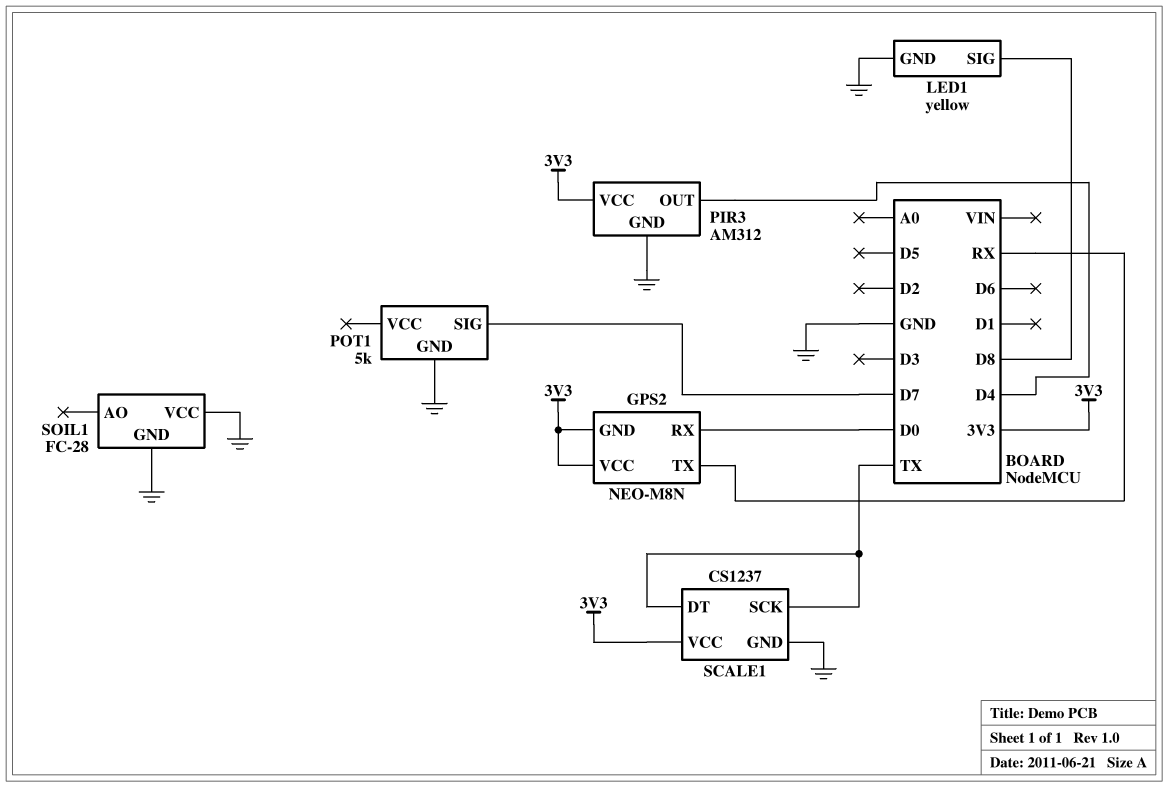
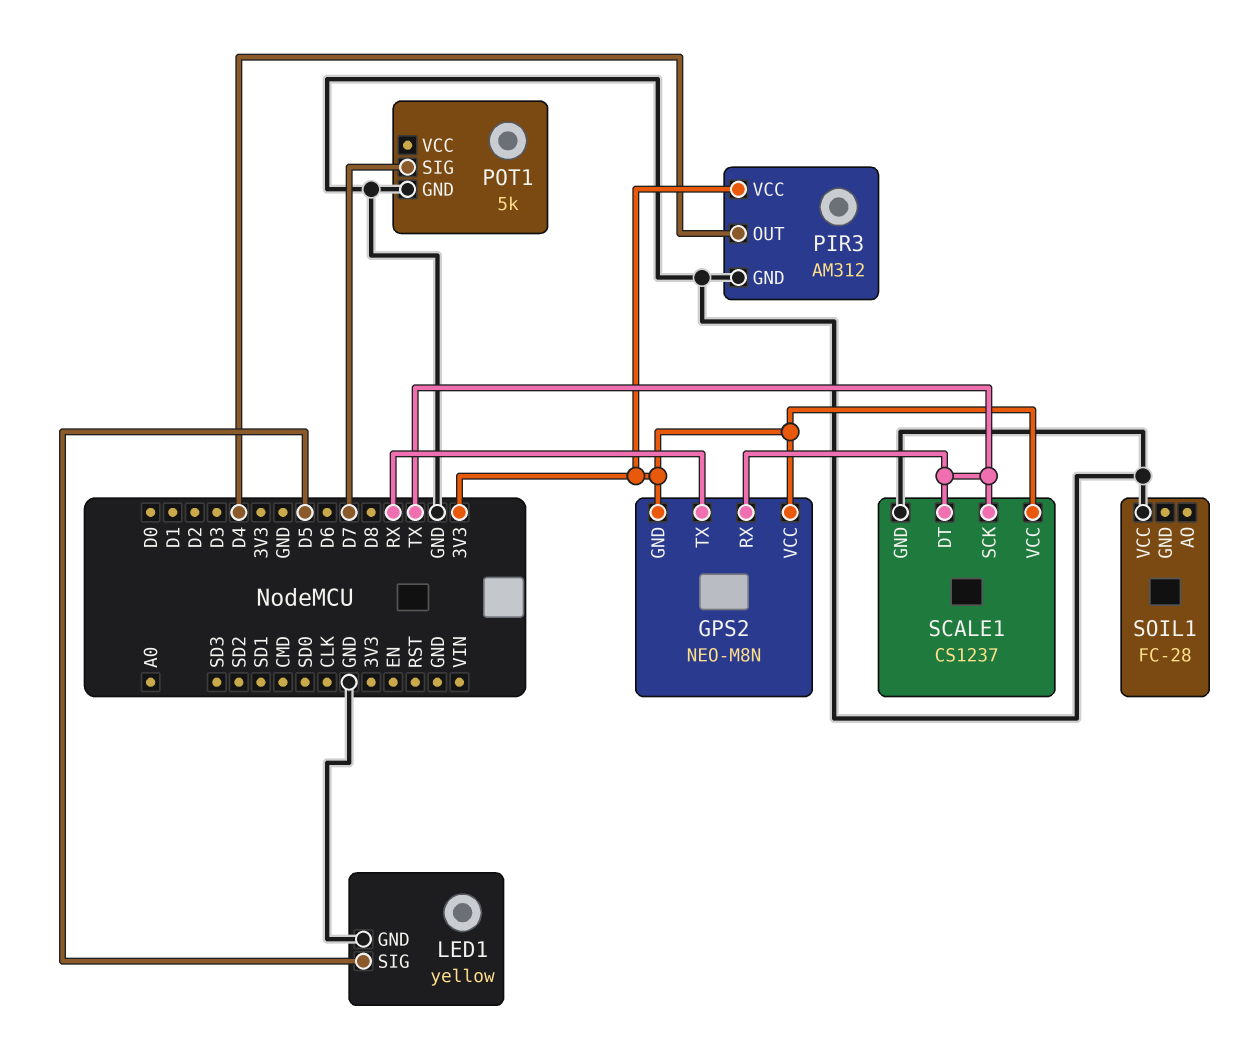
GPS2 pin RX: D0 -> TX
LED1 pin SIG: D8 -> D5
SOIL1 pin GND: GND -> none

